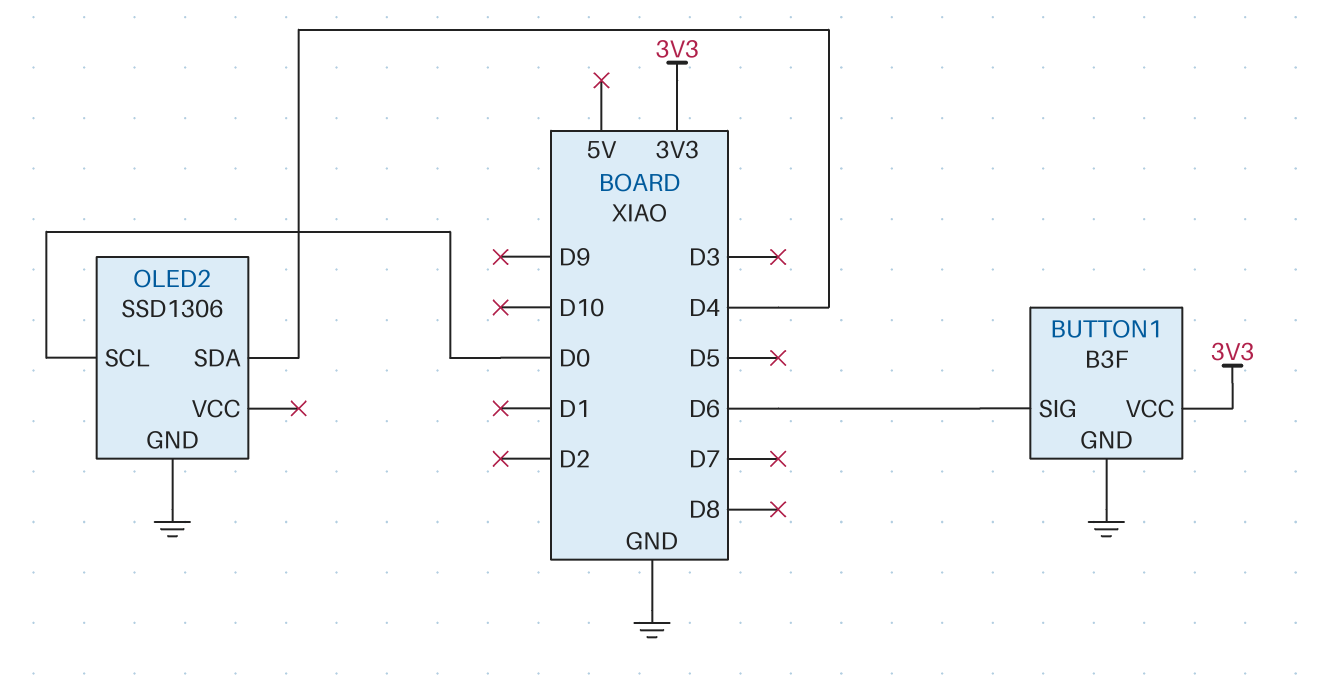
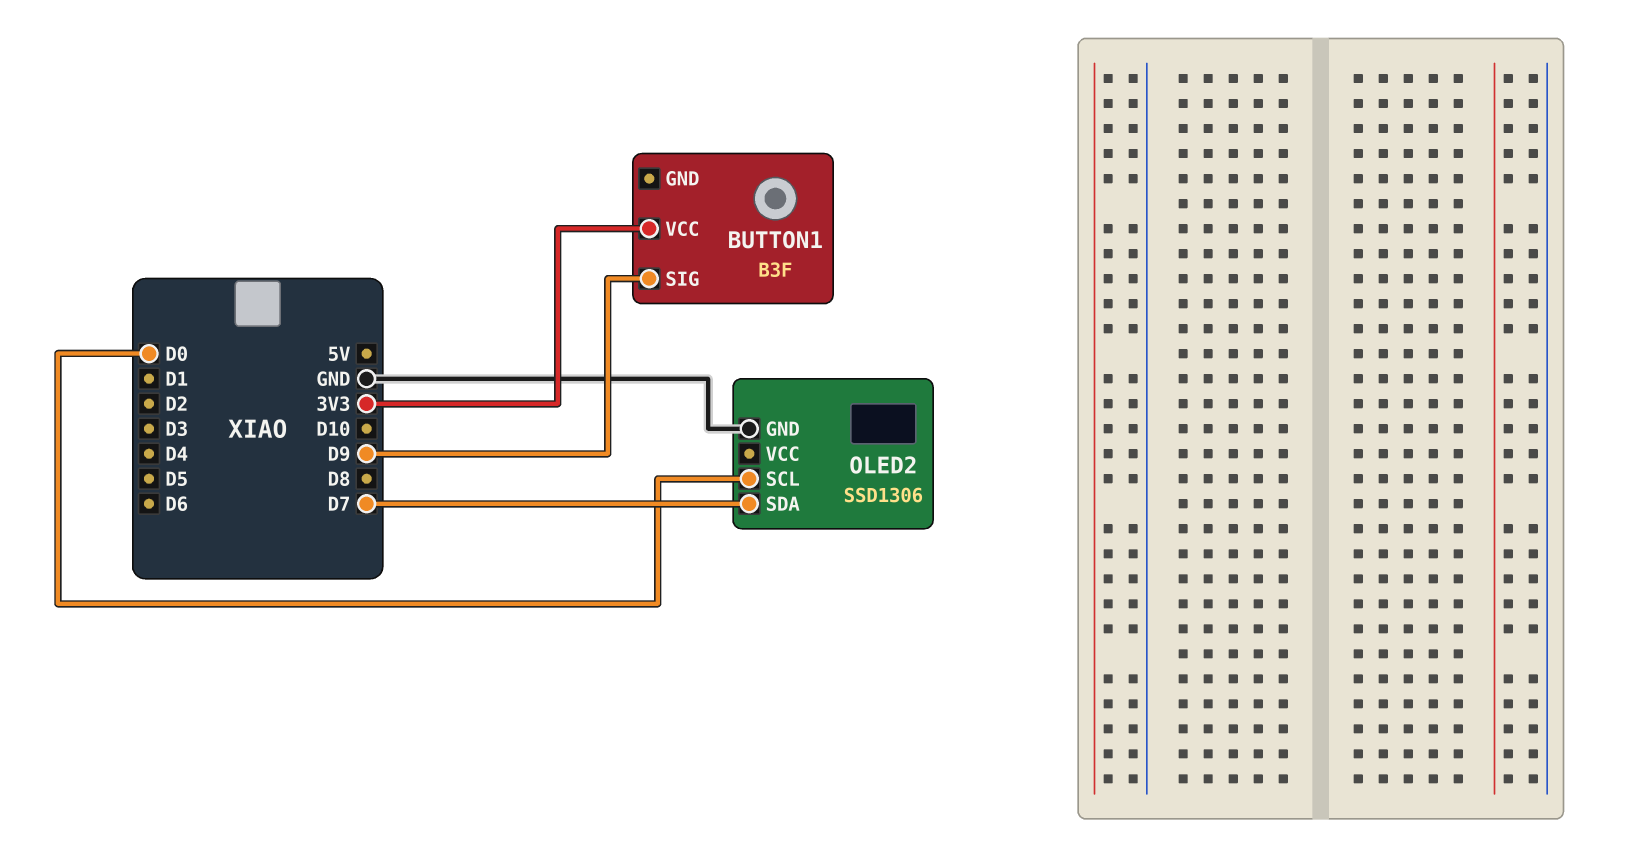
BUTTON1 pin GND: GND -> none
BUTTON1 pin SIG: D6 -> D9
OLED2 pin SDA: D4 -> D7

